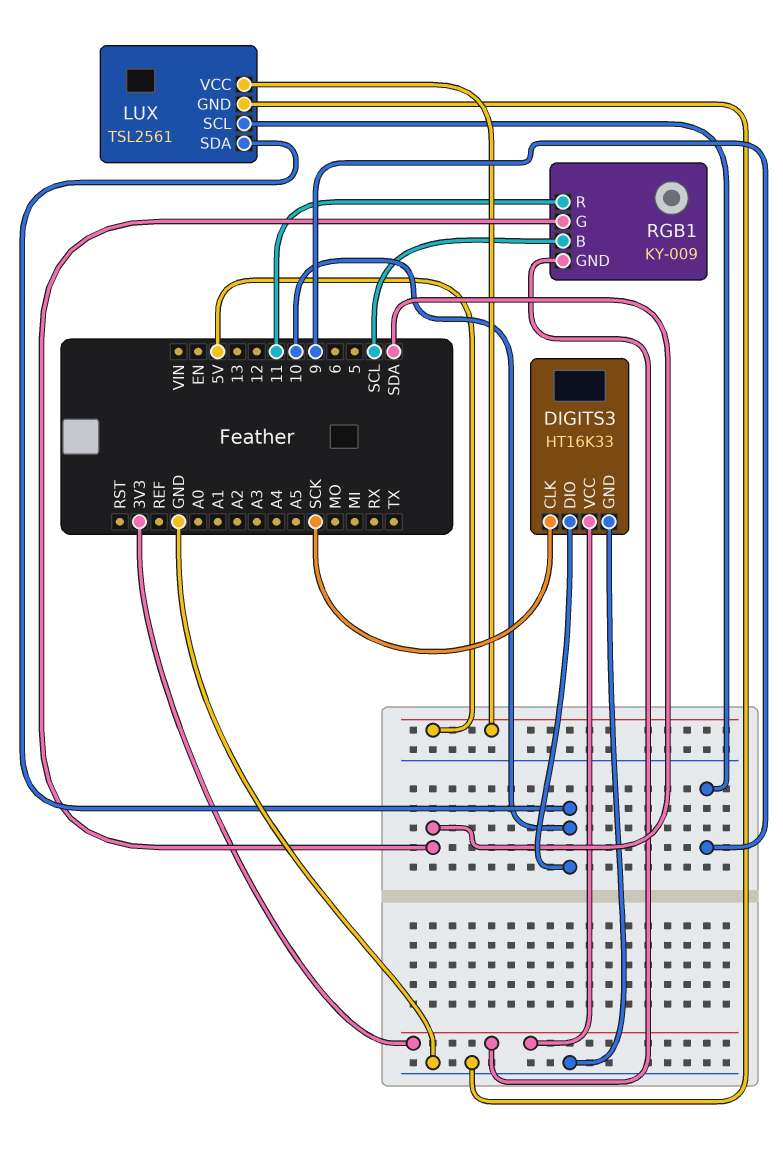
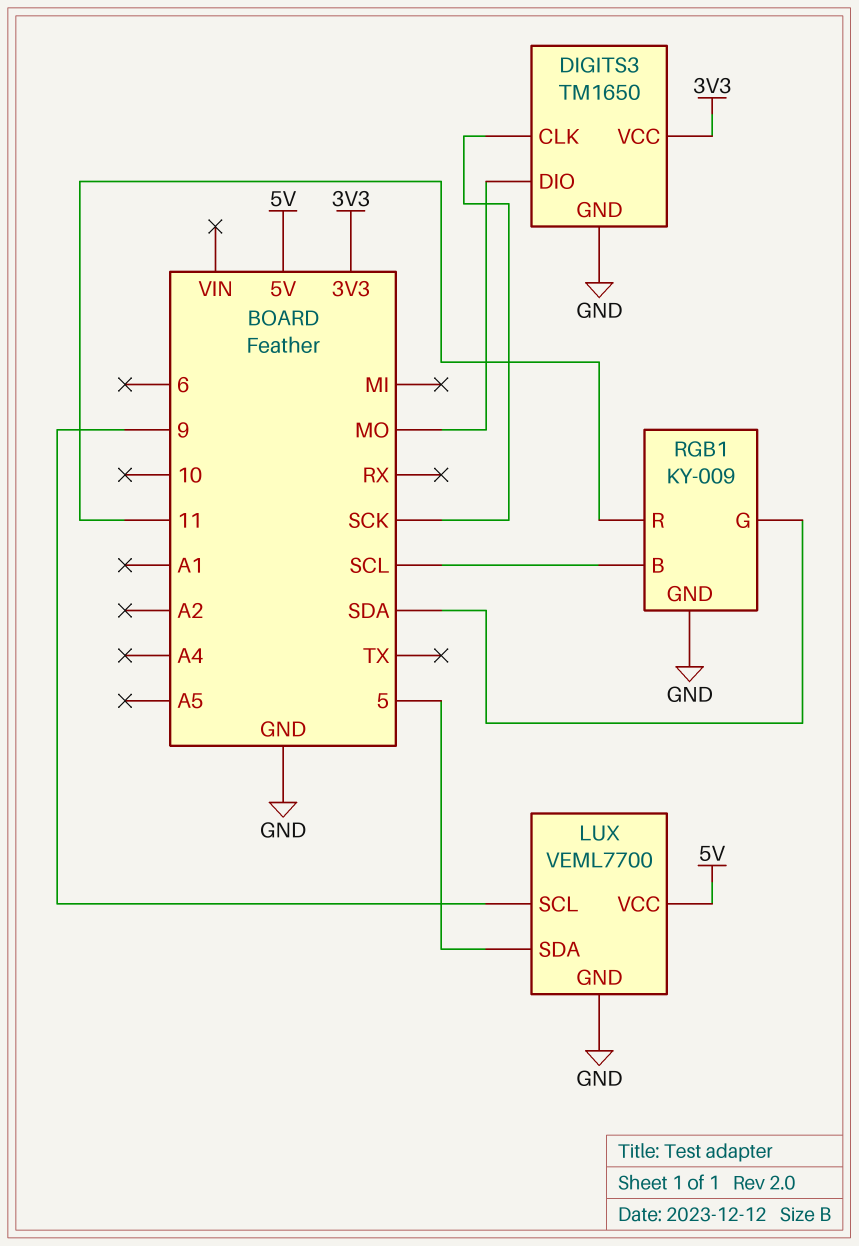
DIGITS3: HT16K33 -> TM1650
DIGITS3 pin DIO: 10 -> MO
LUX: TSL2561 -> VEML7700
LUX pin SDA: 10 -> 5
RGB1 pin GND: 3V3 -> GND

